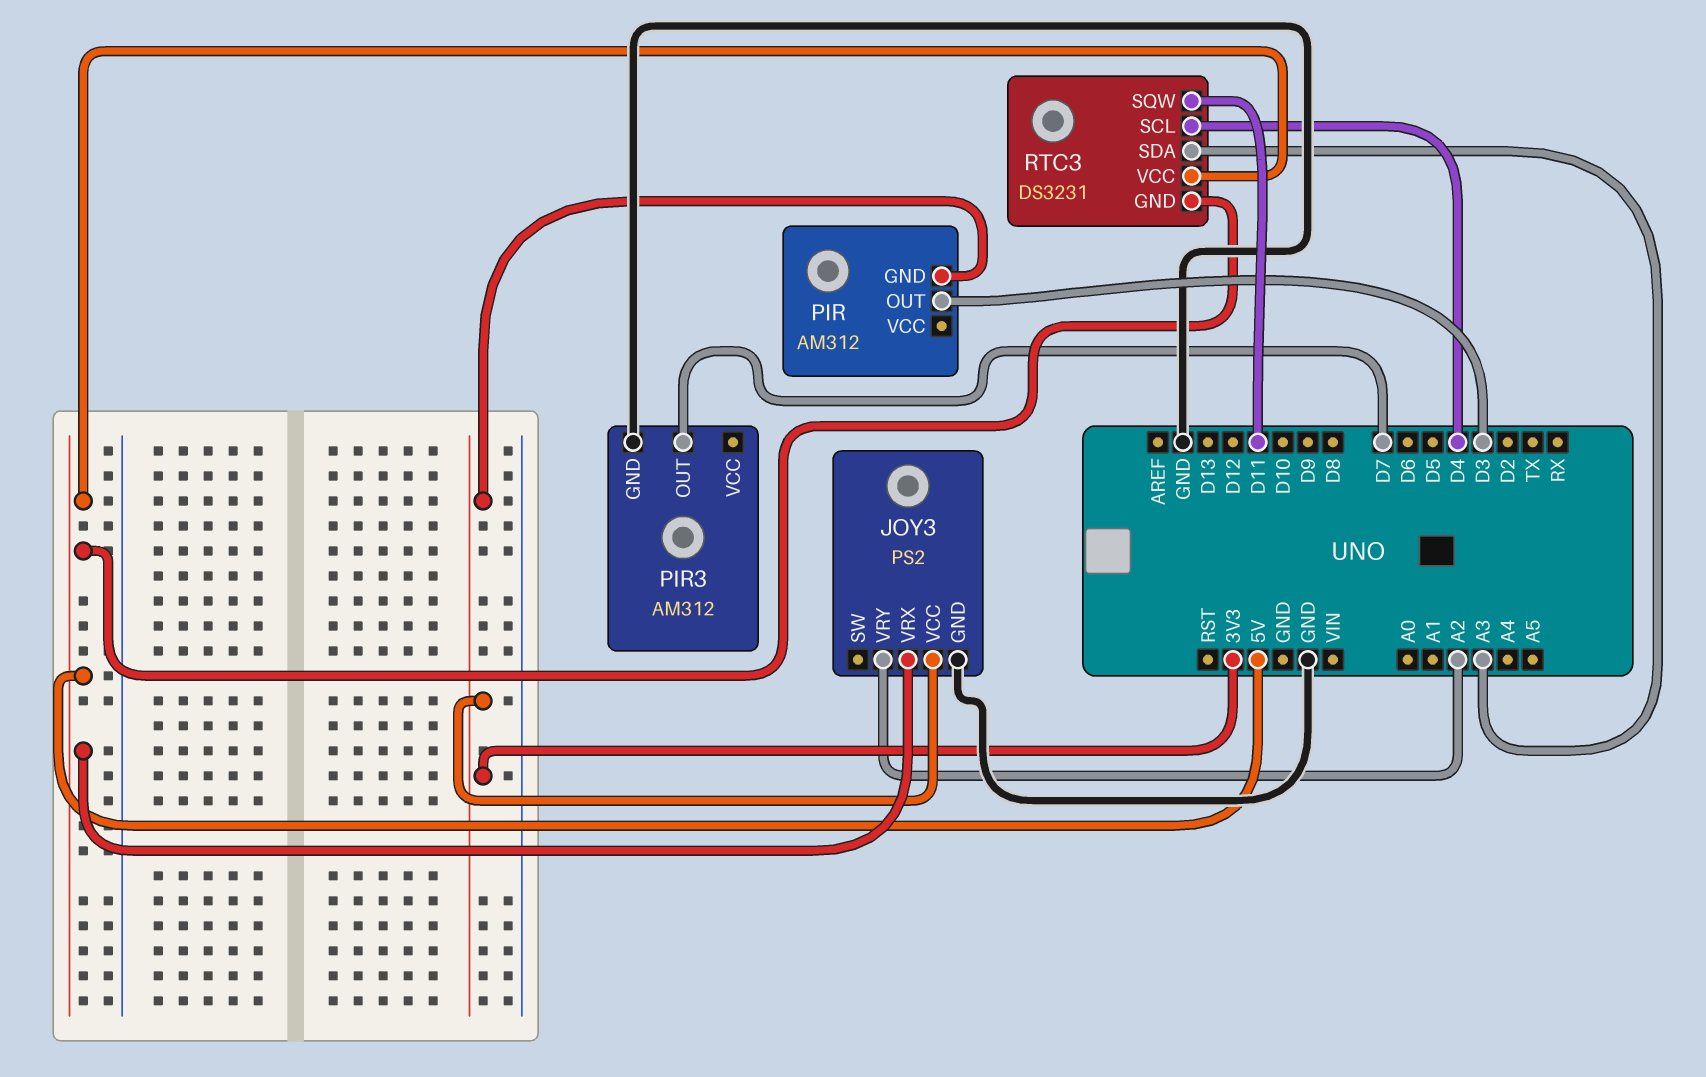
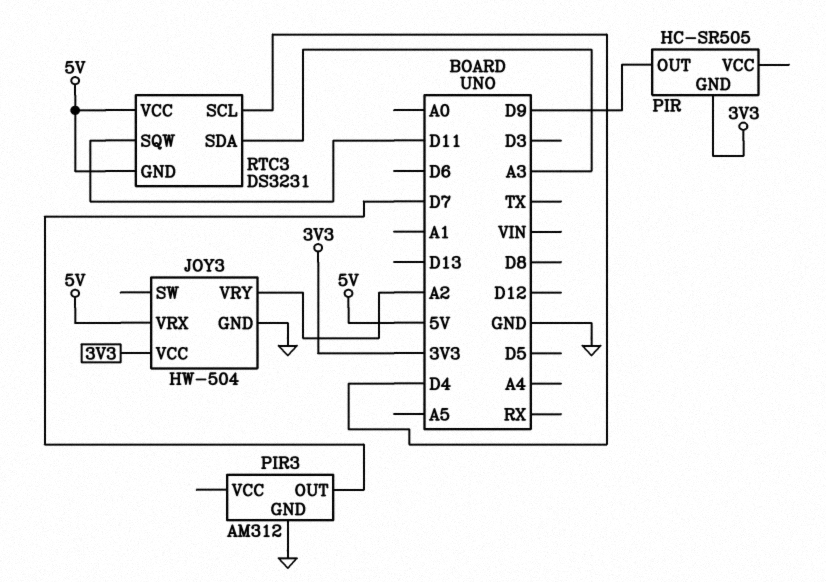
JOY3: PS2 -> HW-504
PIR: AM312 -> HC-SR505
PIR pin OUT: D3 -> D9

